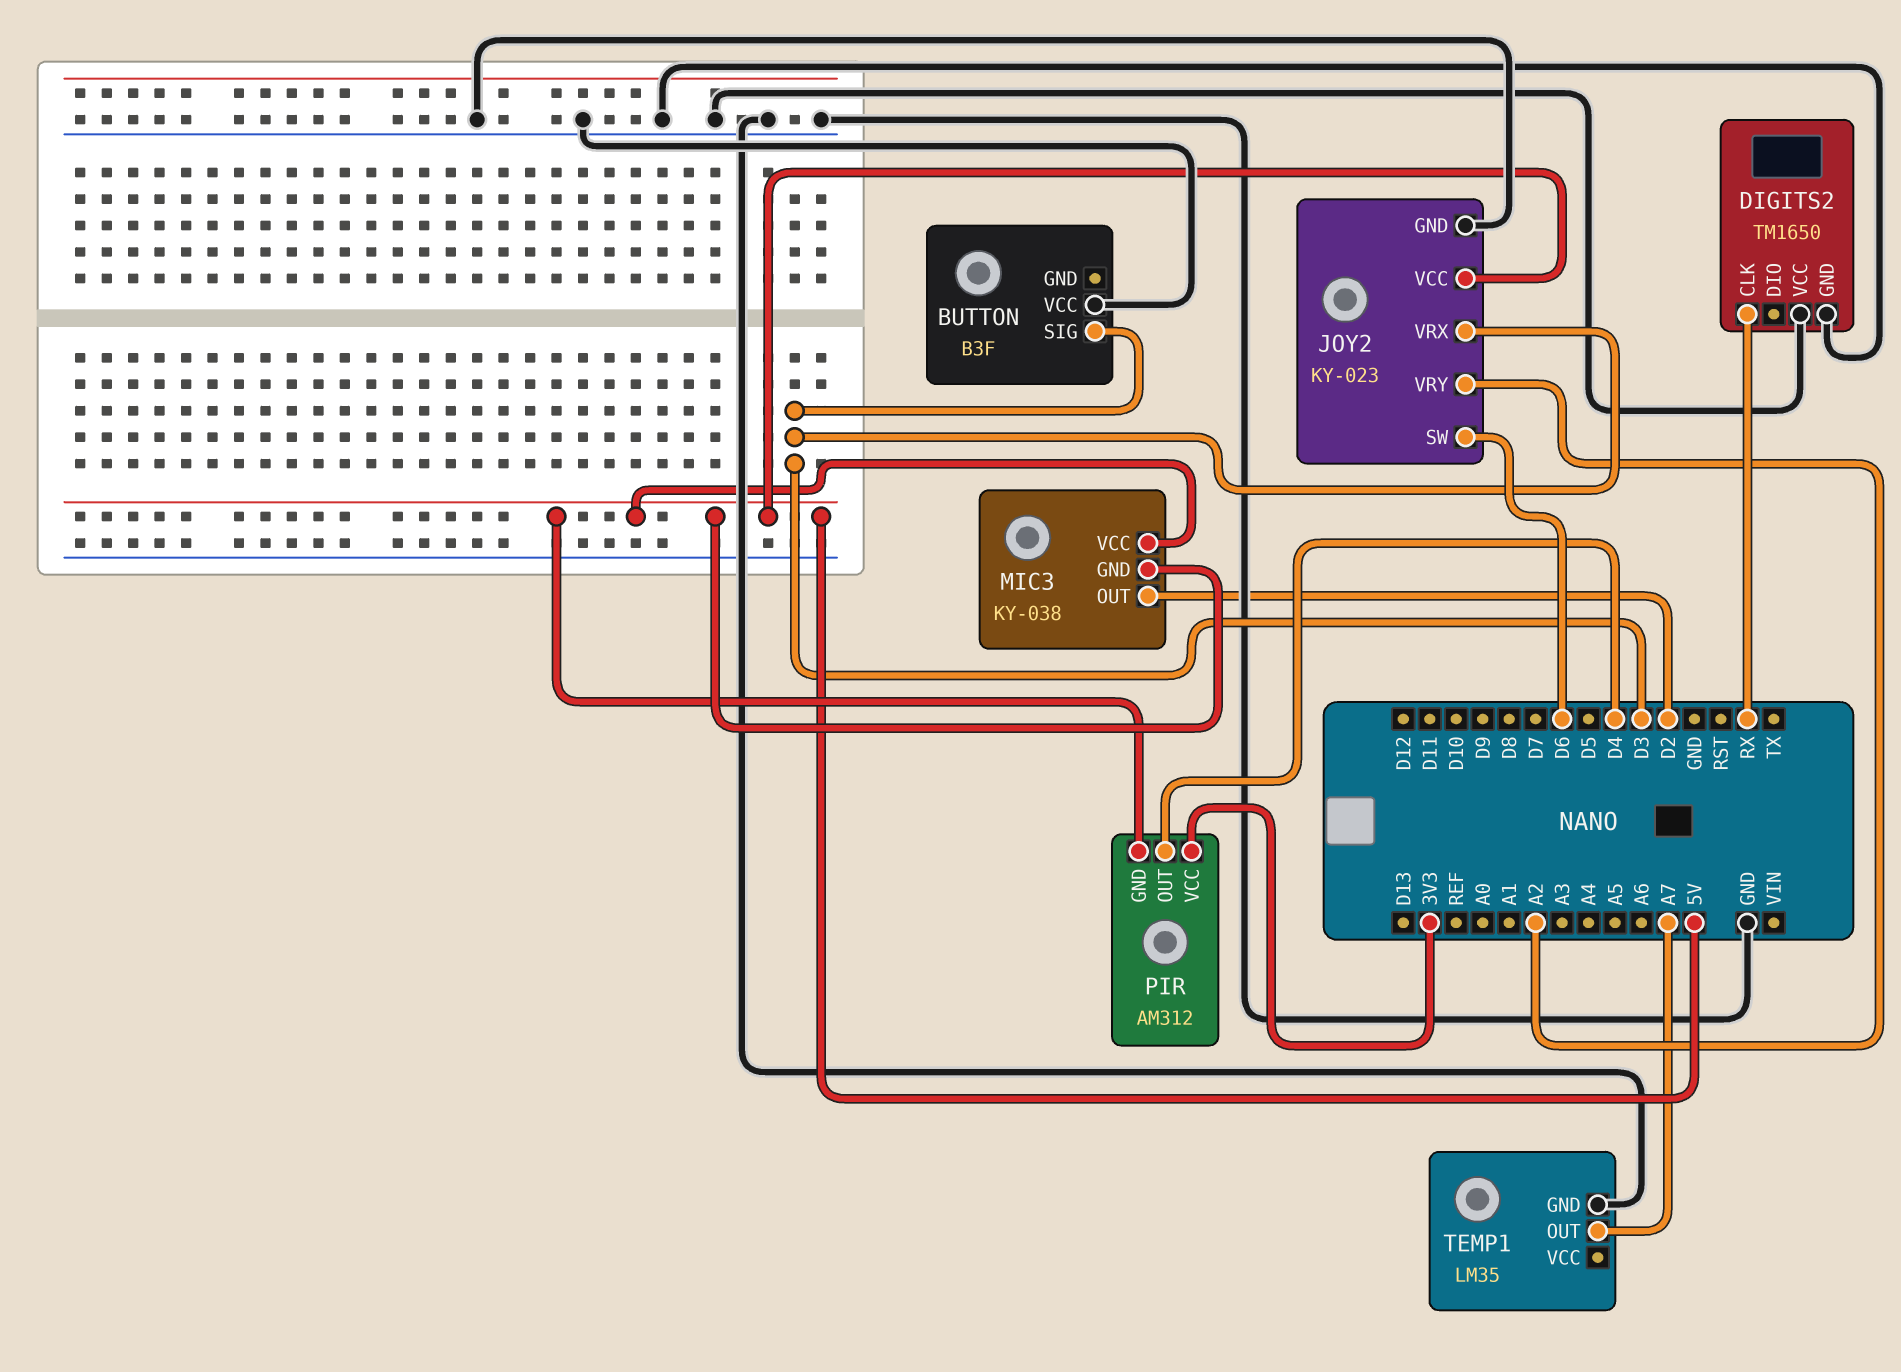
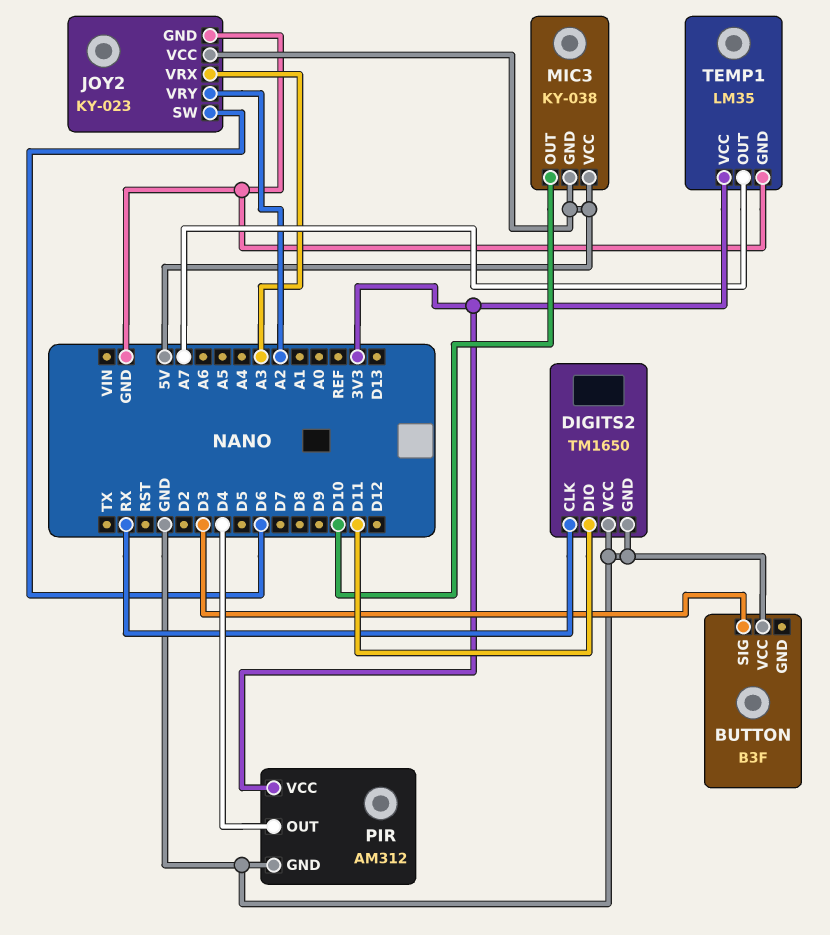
DIGITS2 pin DIO: none -> D11
JOY2 pin VRX: D3 -> A3
MIC3 pin OUT: D2 -> D10
PIR pin GND: 5V -> GND
TEMP1 pin VCC: none -> 3V3

